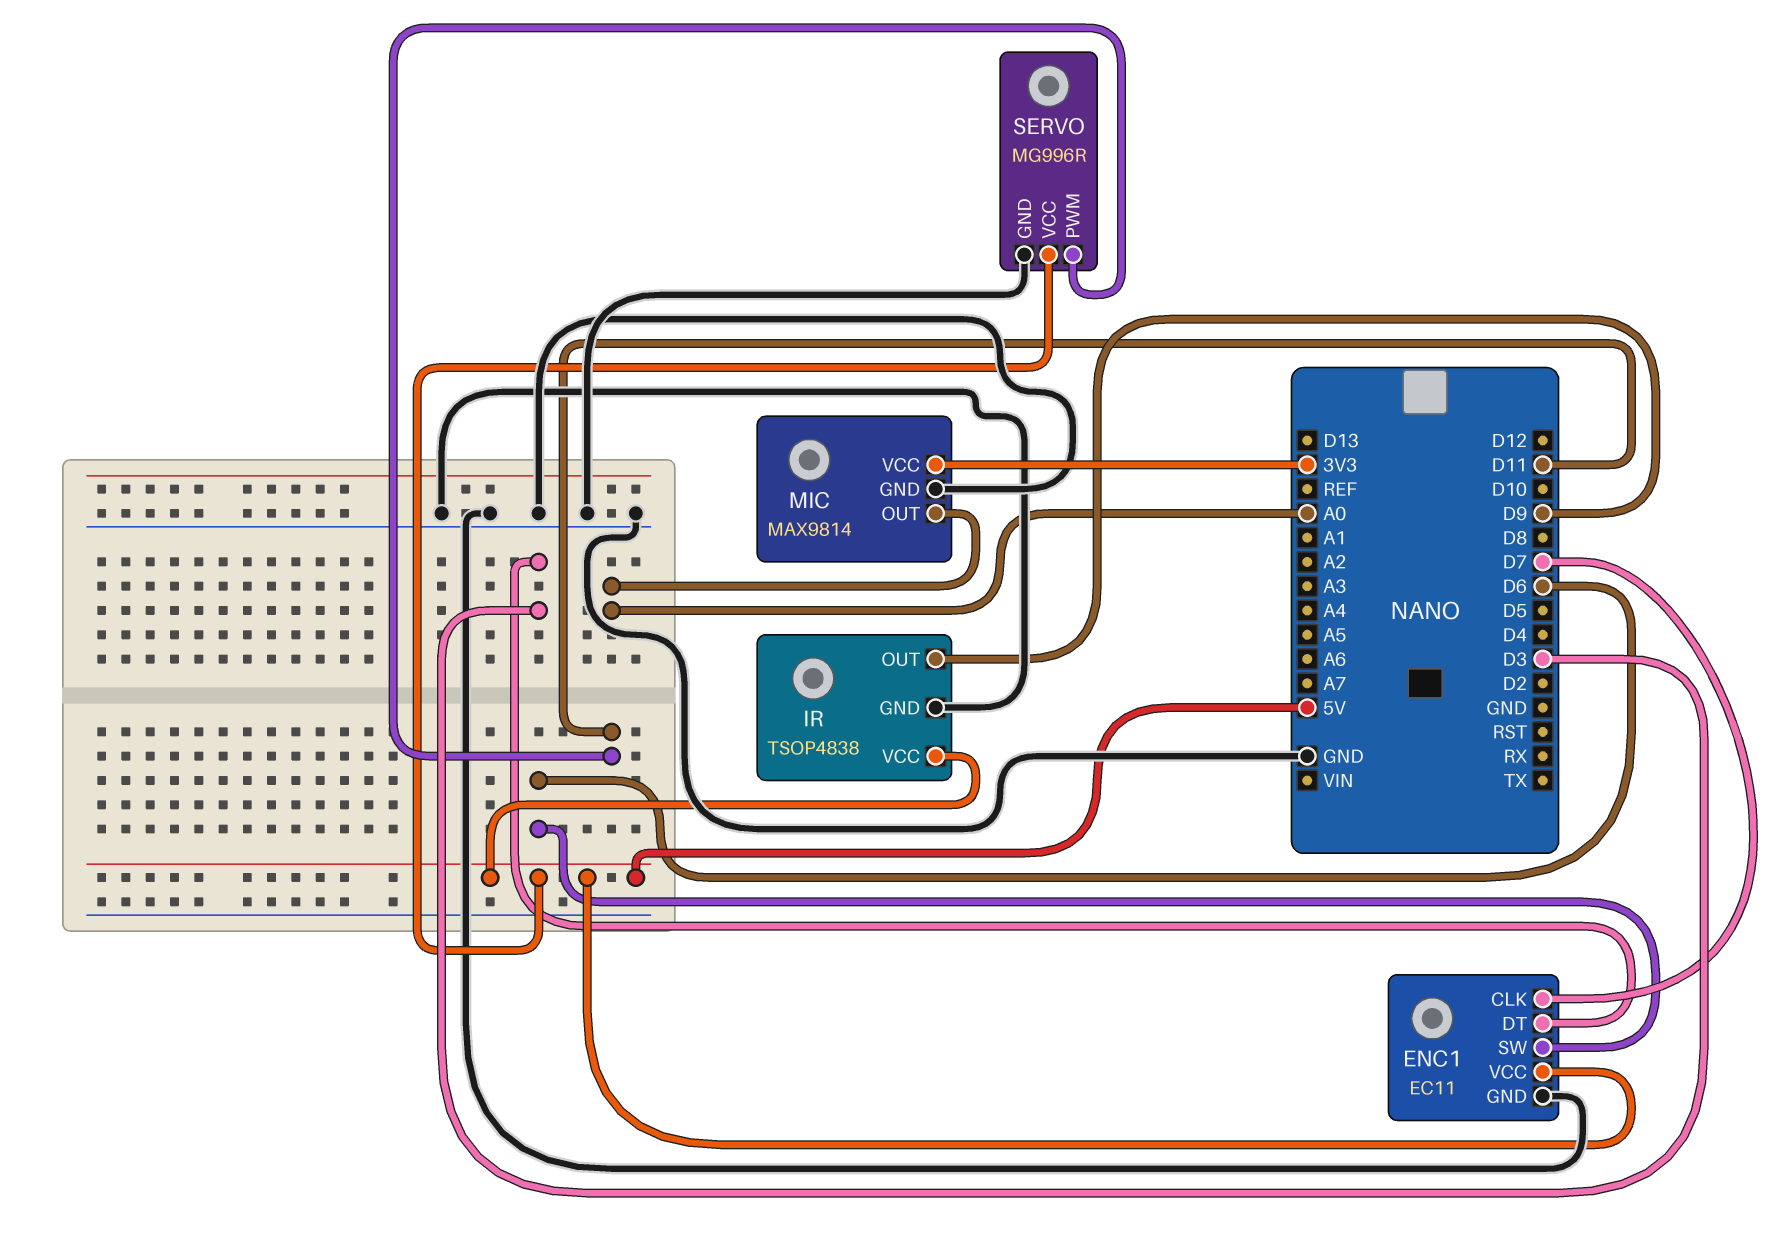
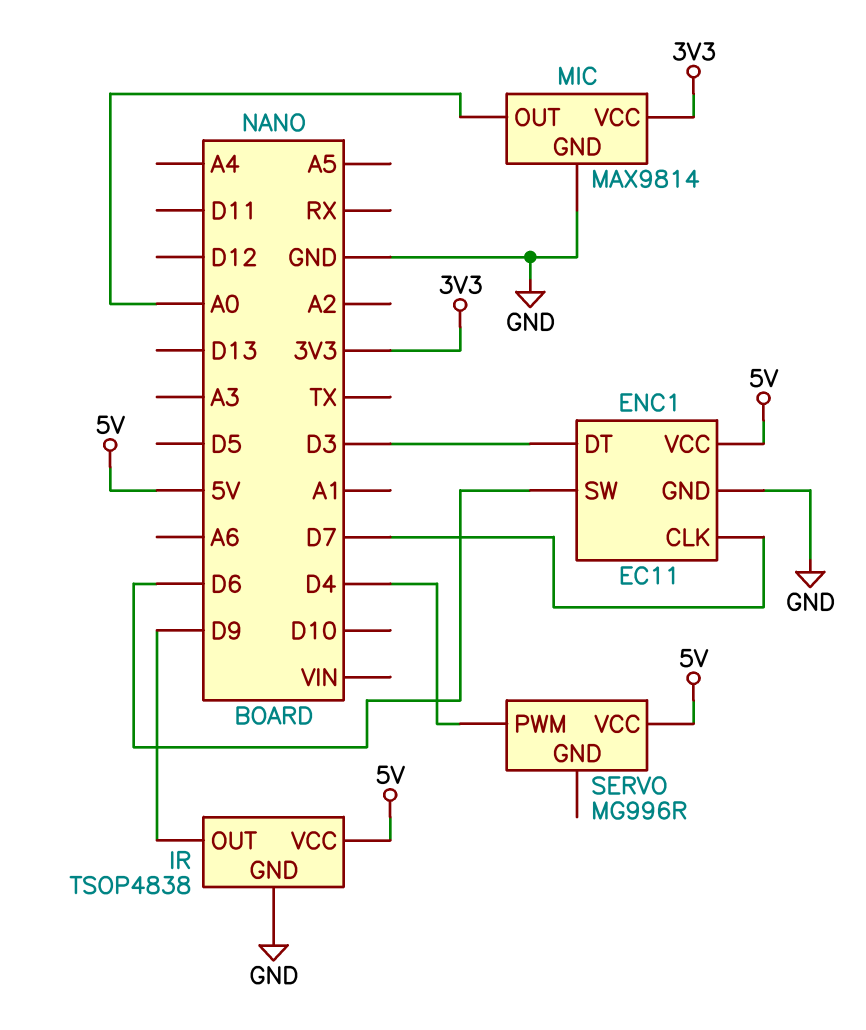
SERVO pin GND: GND -> none
SERVO pin PWM: D11 -> D4

